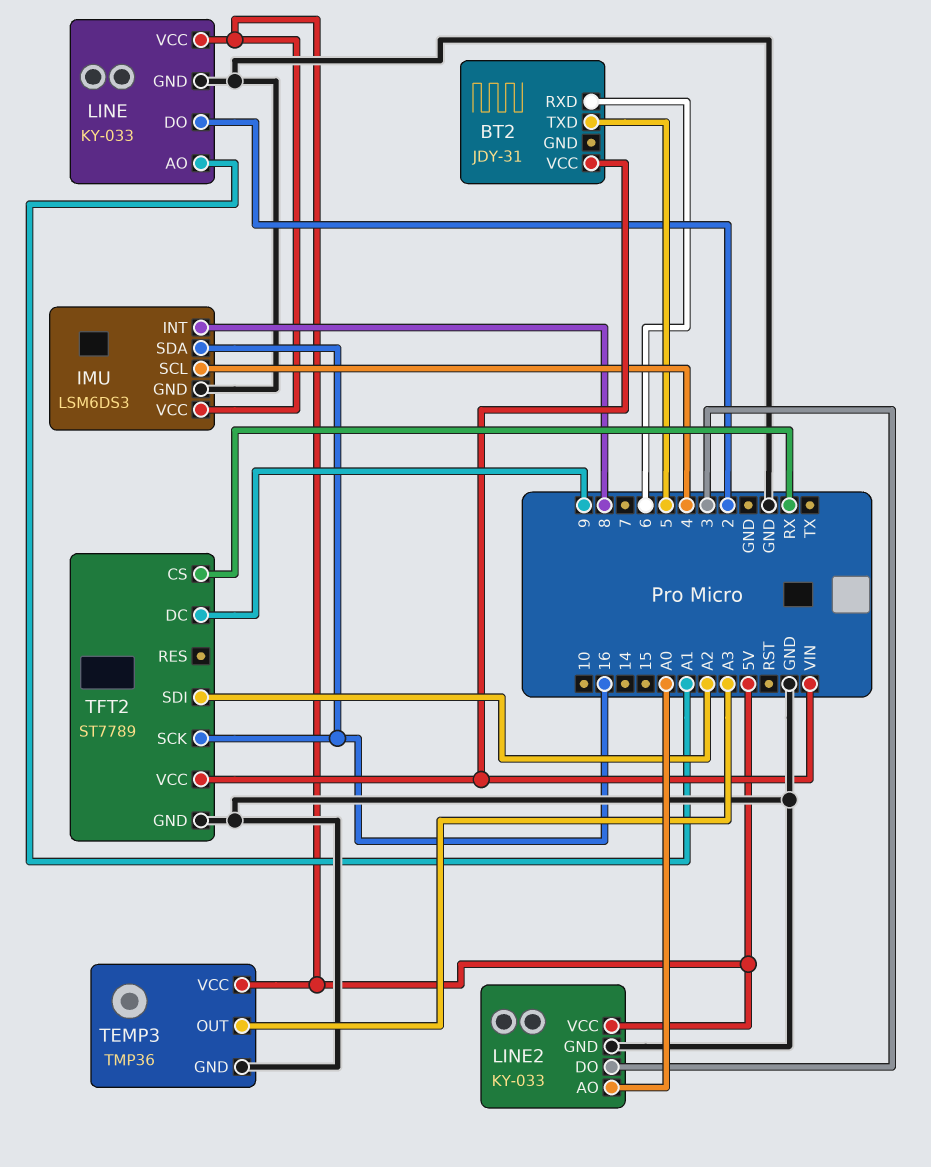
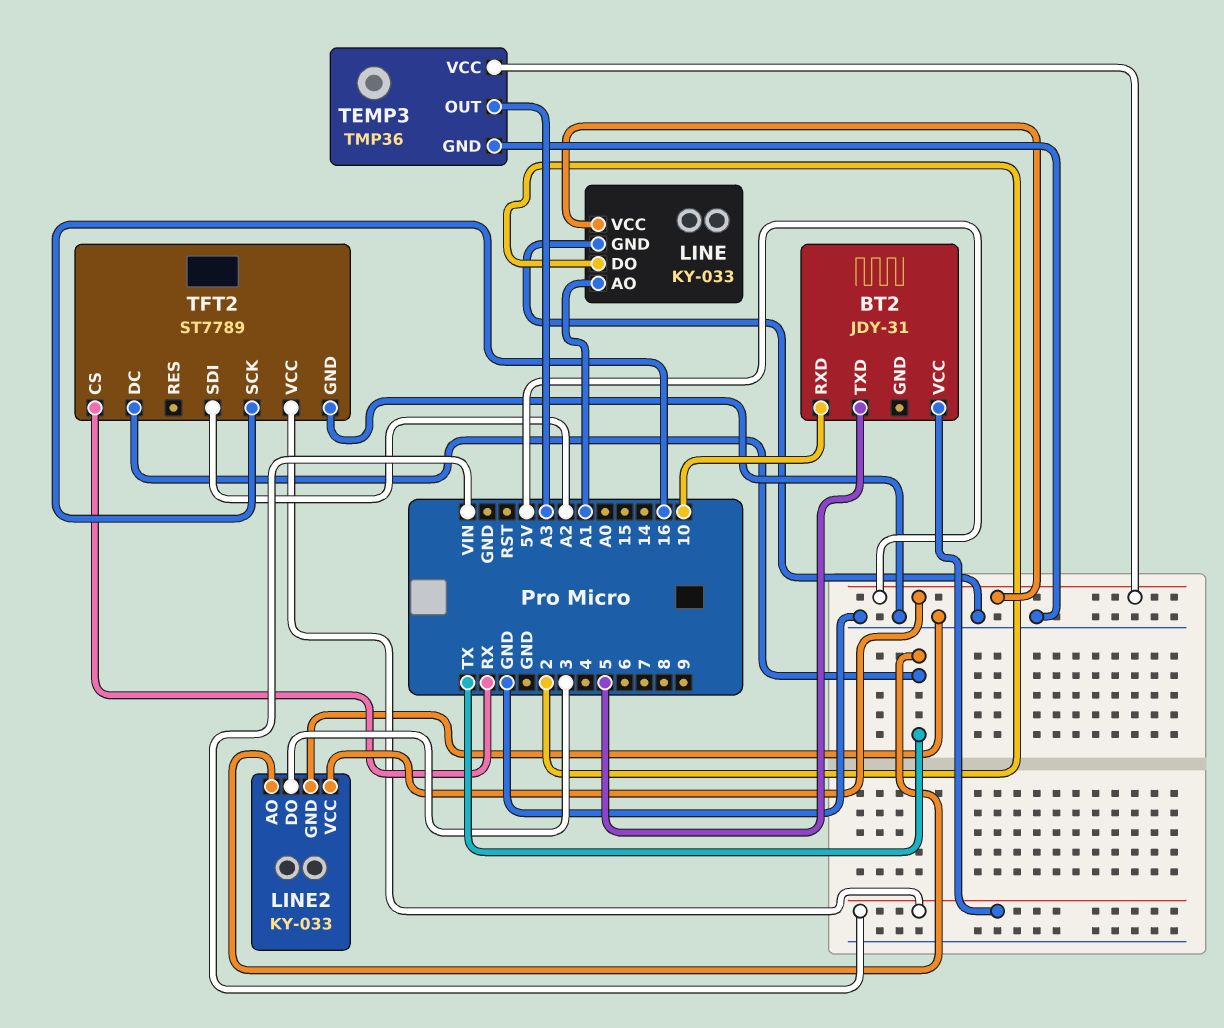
BT2 pin RXD: 6 -> 10
IMU: LSM6DS3 -> none
IMU pin GND: GND -> none
IMU pin INT: 8 -> none
IMU pin SCL: 4 -> none
IMU pin SDA: 16 -> none
IMU pin VCC: 5V -> none
LINE2 pin AO: A0 -> TX
TFT2 pin DC: 9 -> TX

